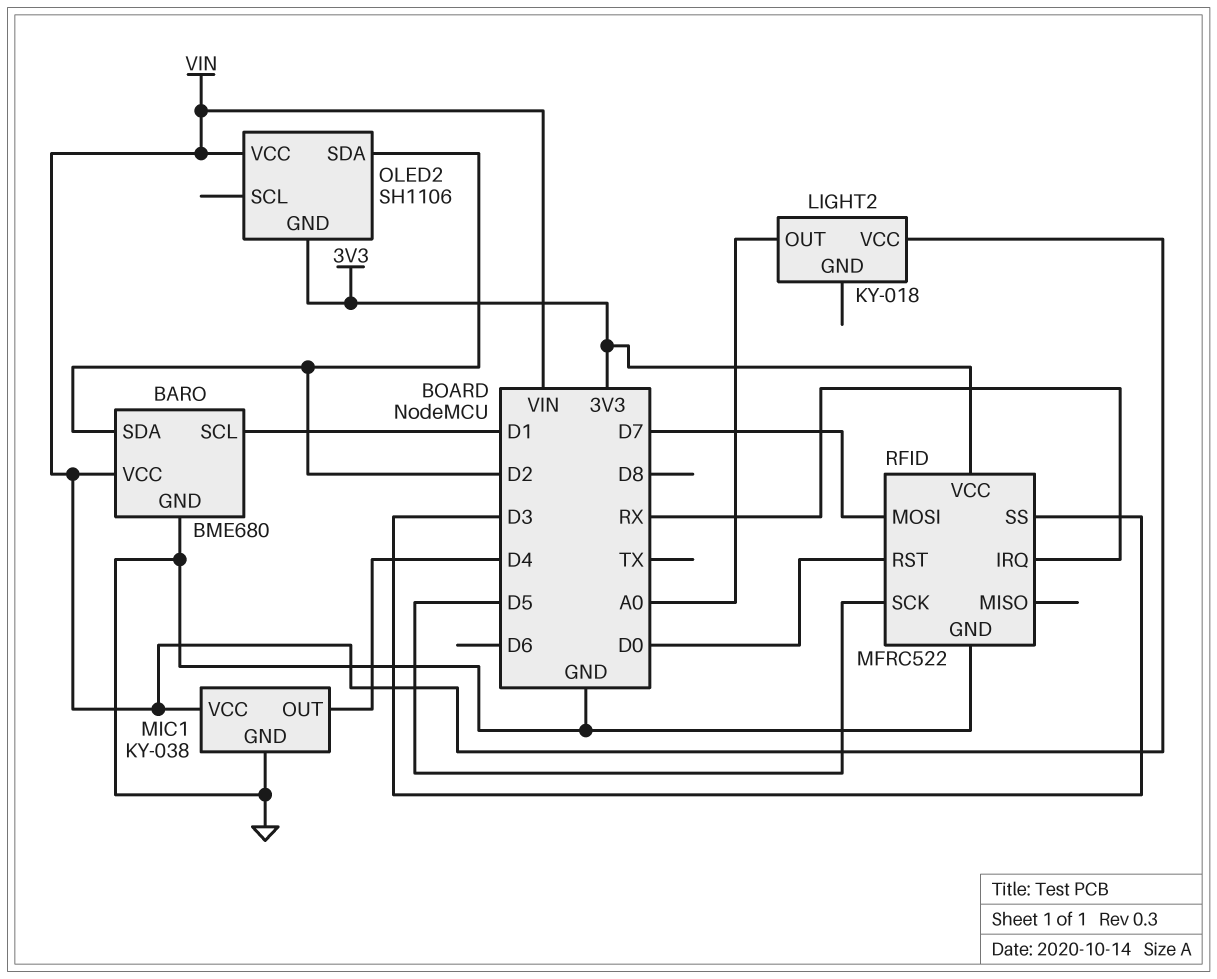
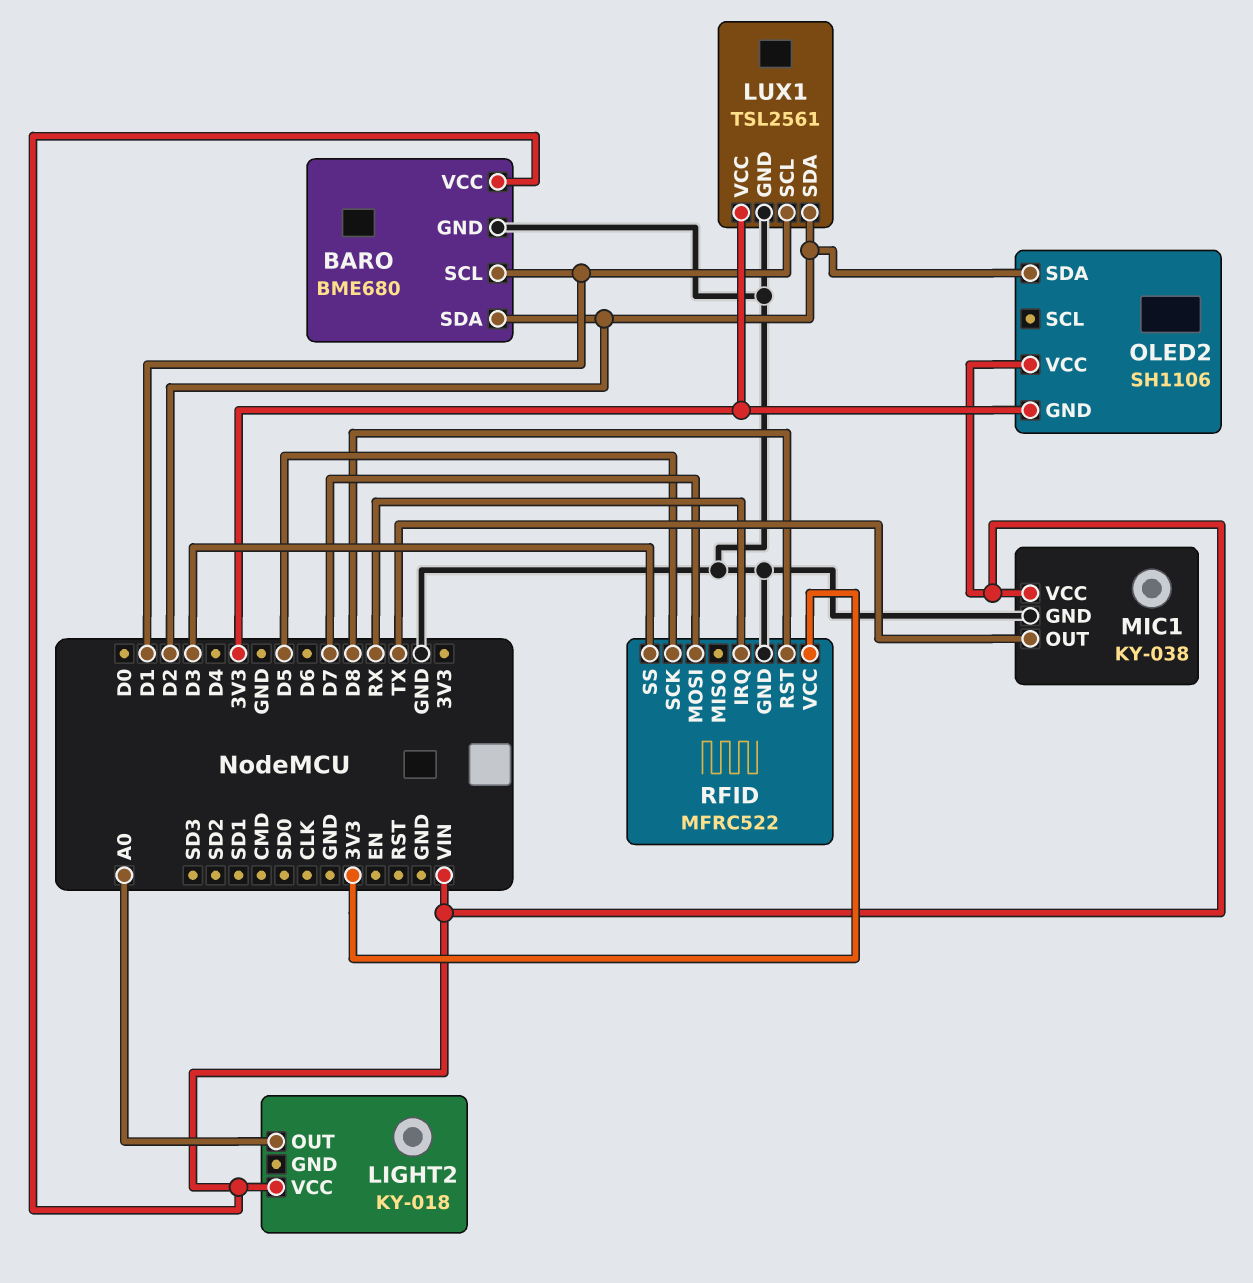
LUX1: none -> TSL2561
LUX1 pin GND: none -> GND
LUX1 pin SCL: none -> D1
LUX1 pin SDA: none -> D2
LUX1 pin VCC: none -> 3V3
MIC1 pin OUT: D4 -> TX
RFID pin RST: D0 -> D8

